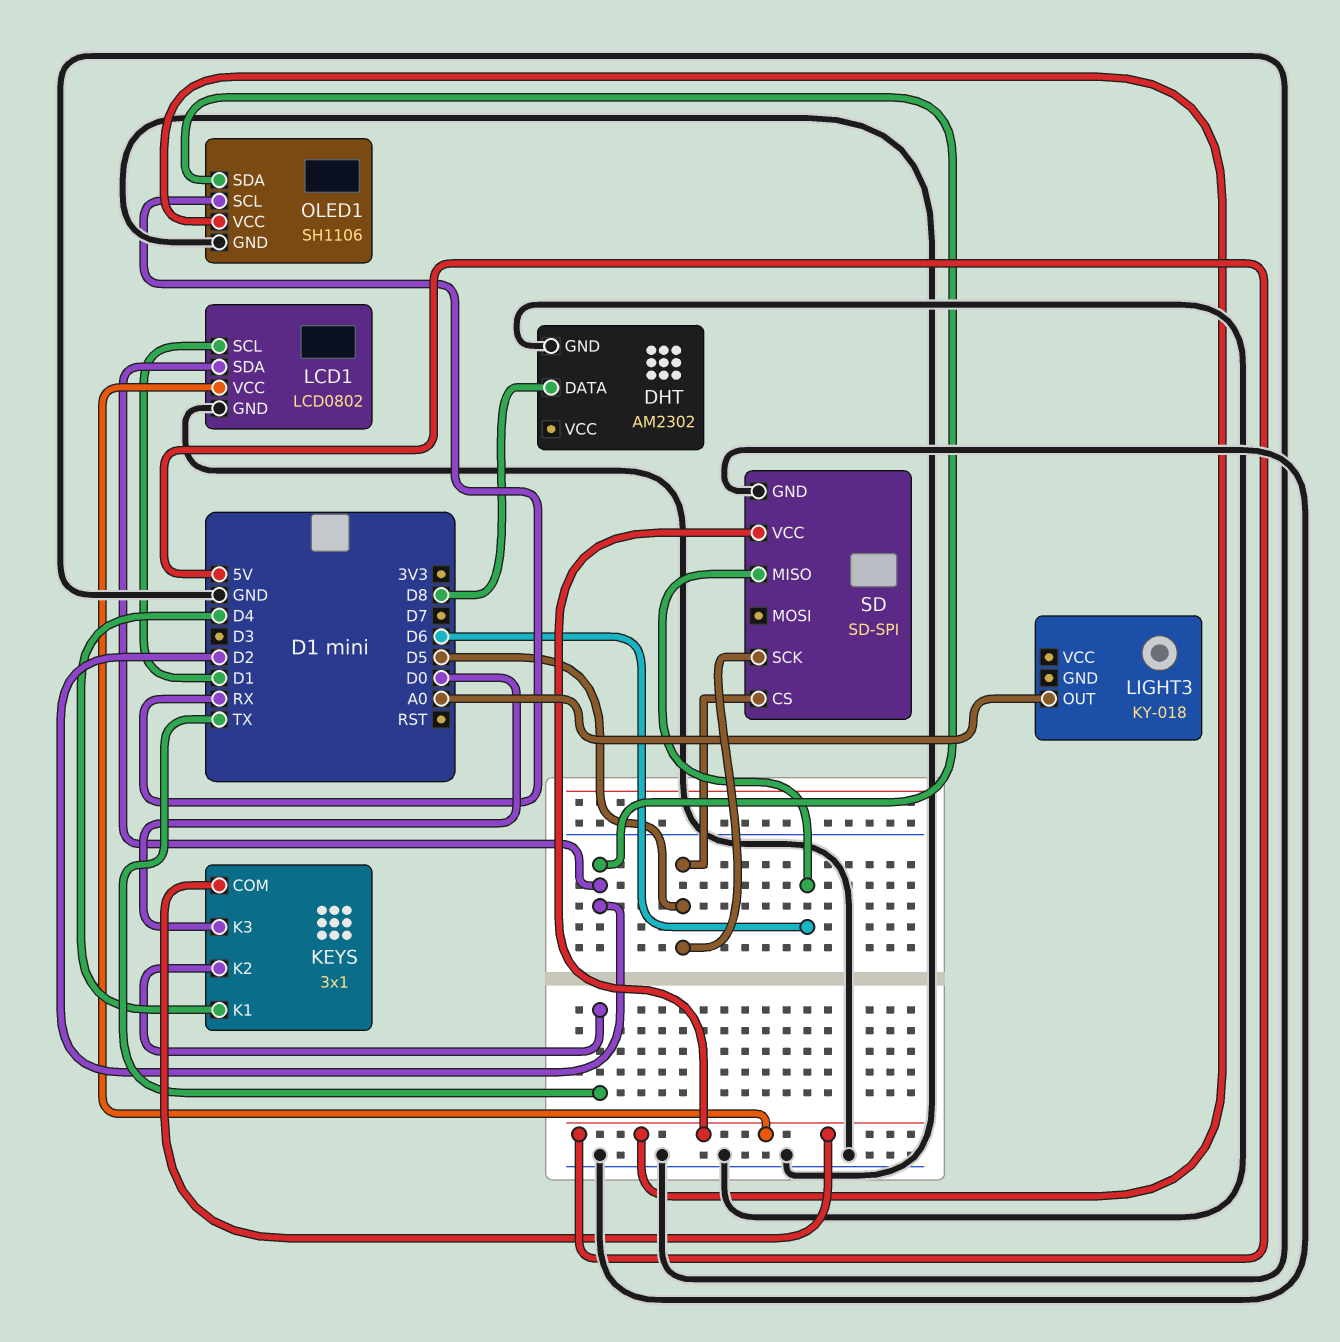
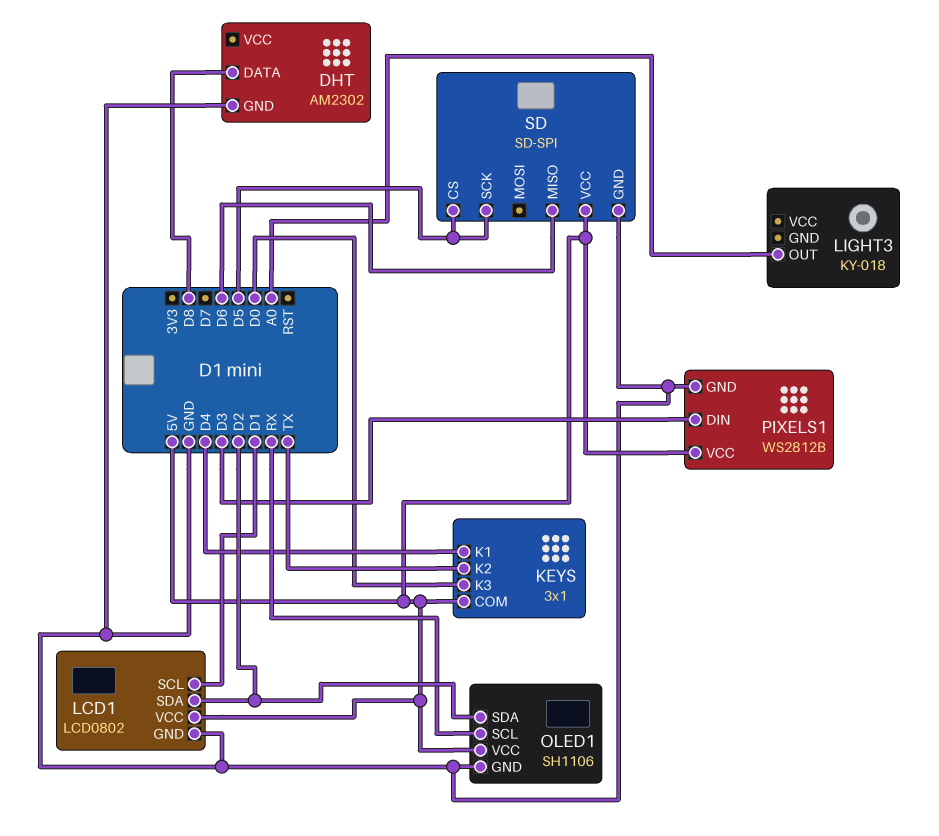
PIXELS1: none -> WS2812B
PIXELS1 pin DIN: none -> D3
PIXELS1 pin GND: none -> GND
PIXELS1 pin VCC: none -> 5V

